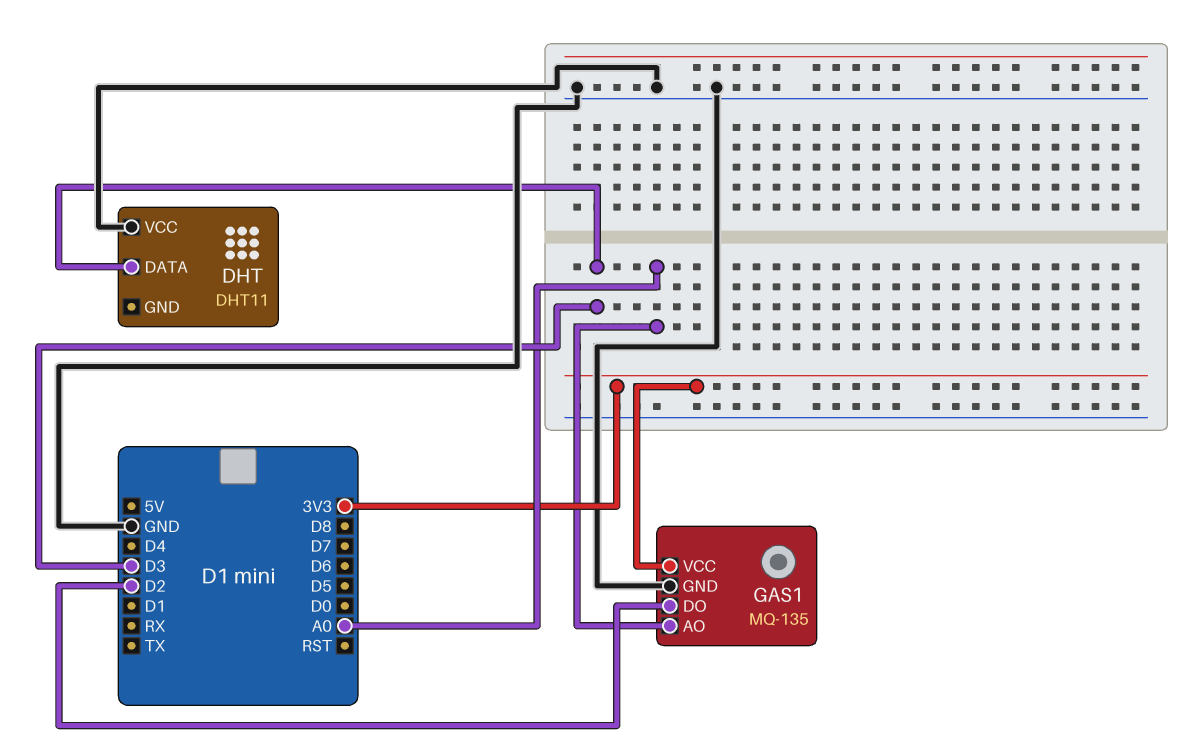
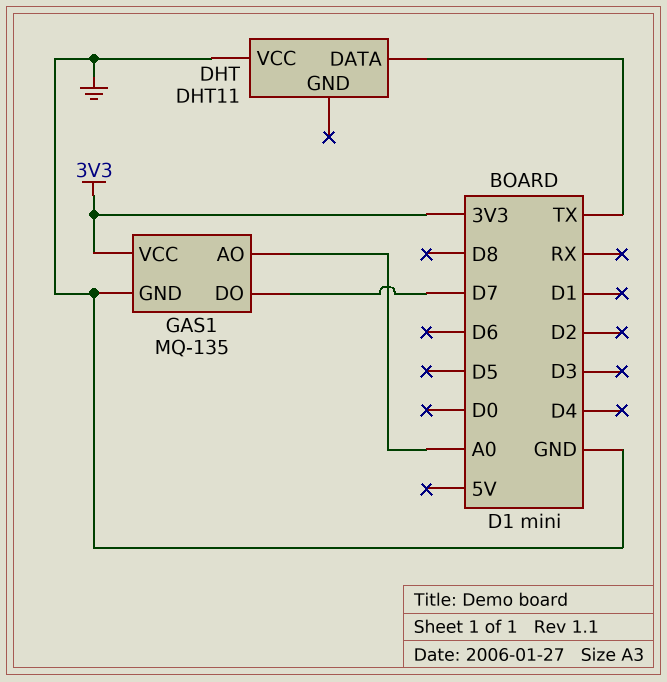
DHT pin DATA: D3 -> TX
GAS1 pin DO: D2 -> D7

